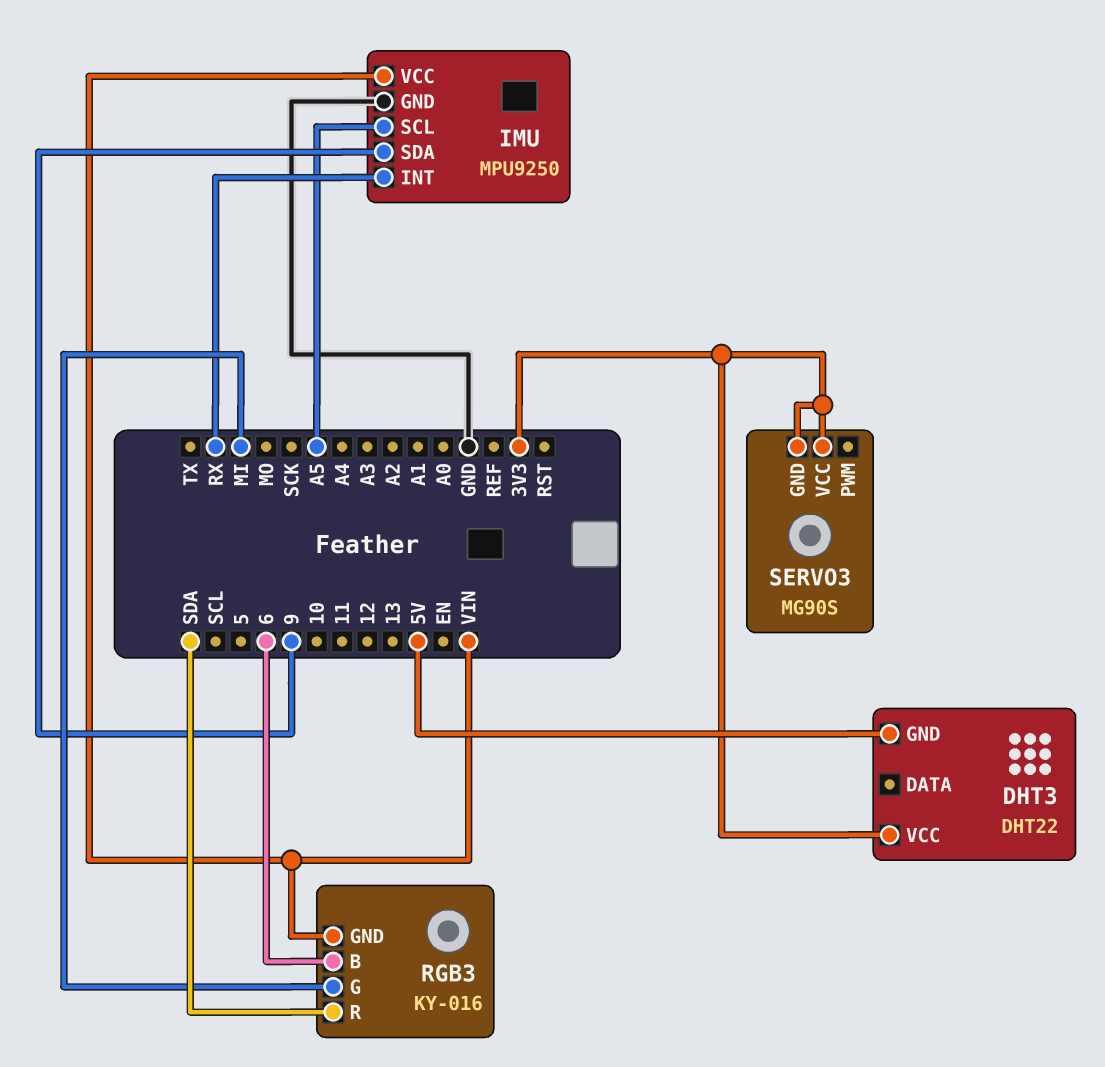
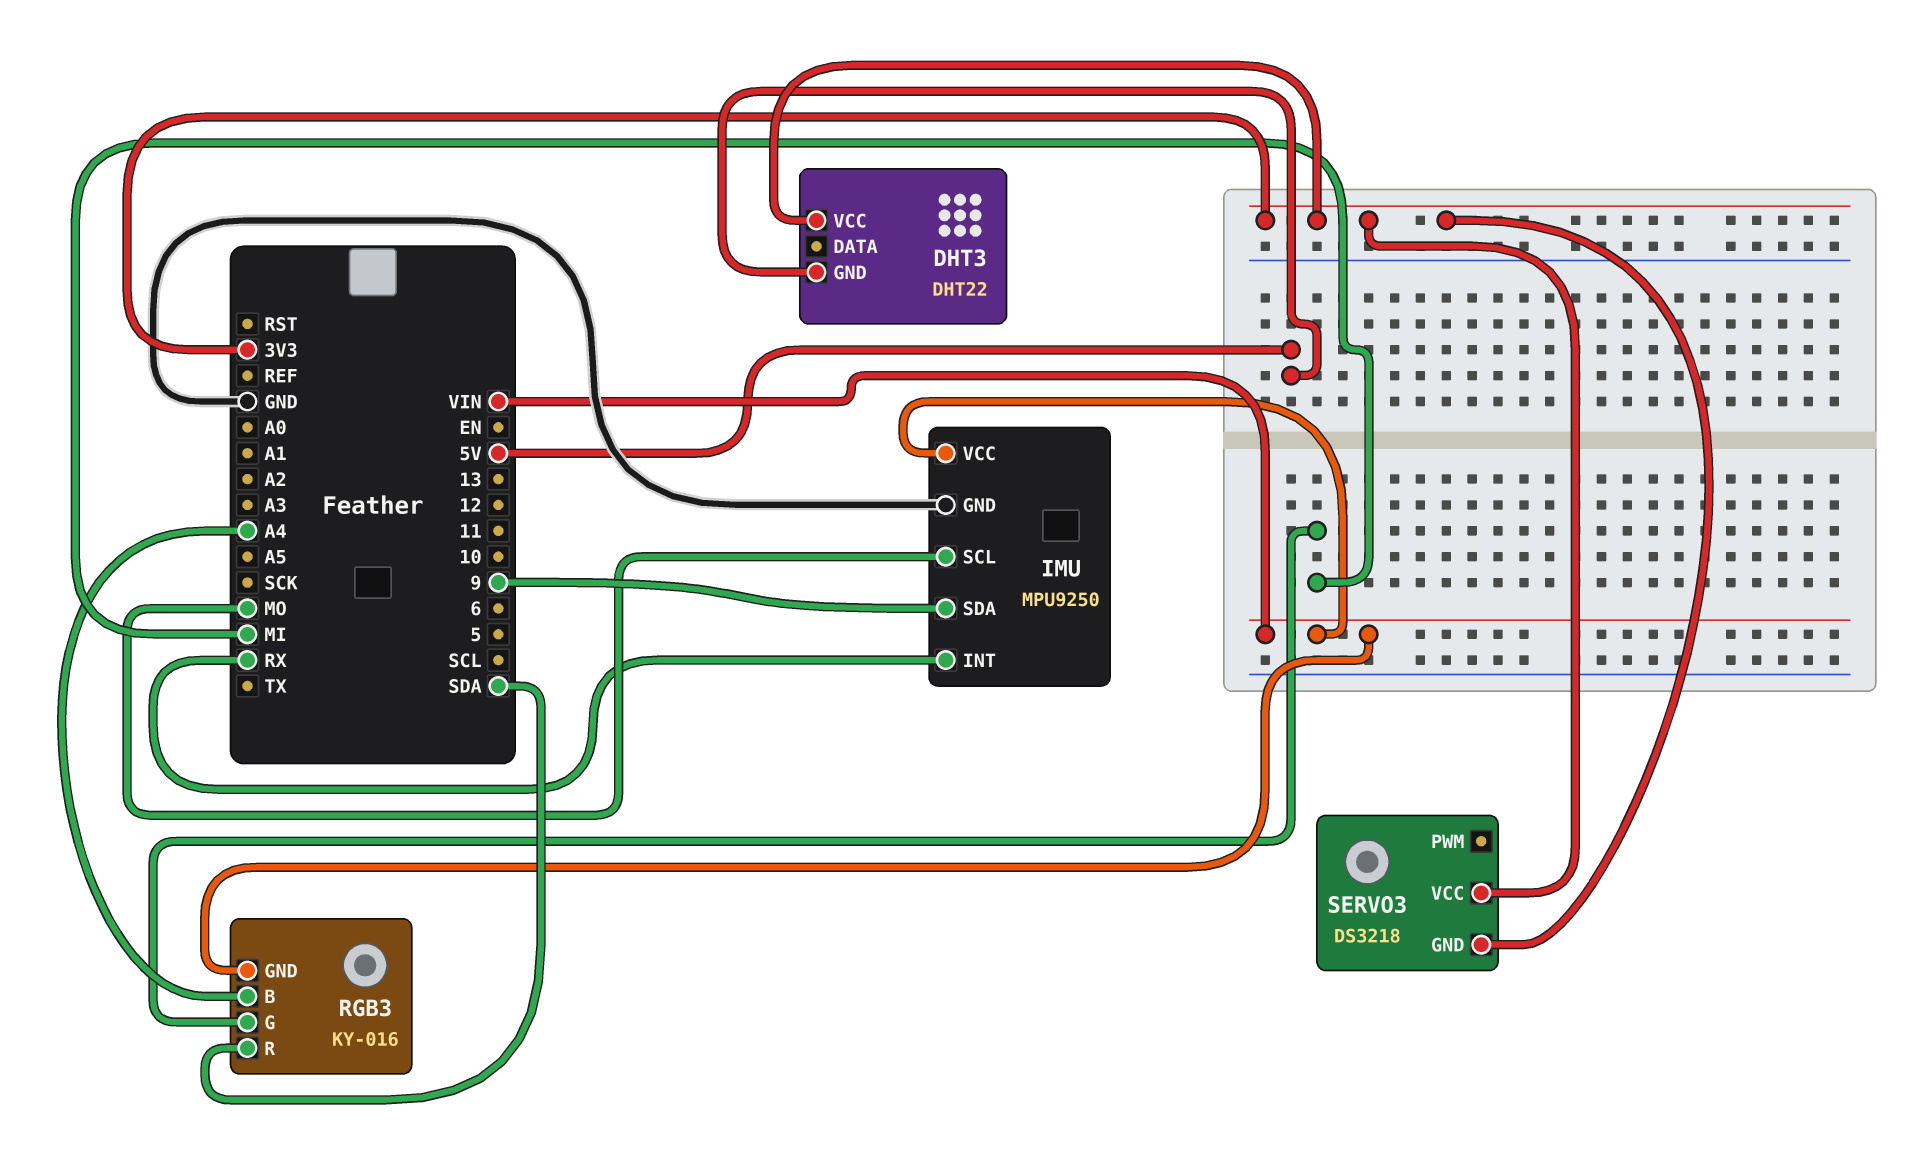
IMU pin SCL: A5 -> MO
RGB3 pin B: 6 -> A4
SERVO3: MG90S -> DS3218

